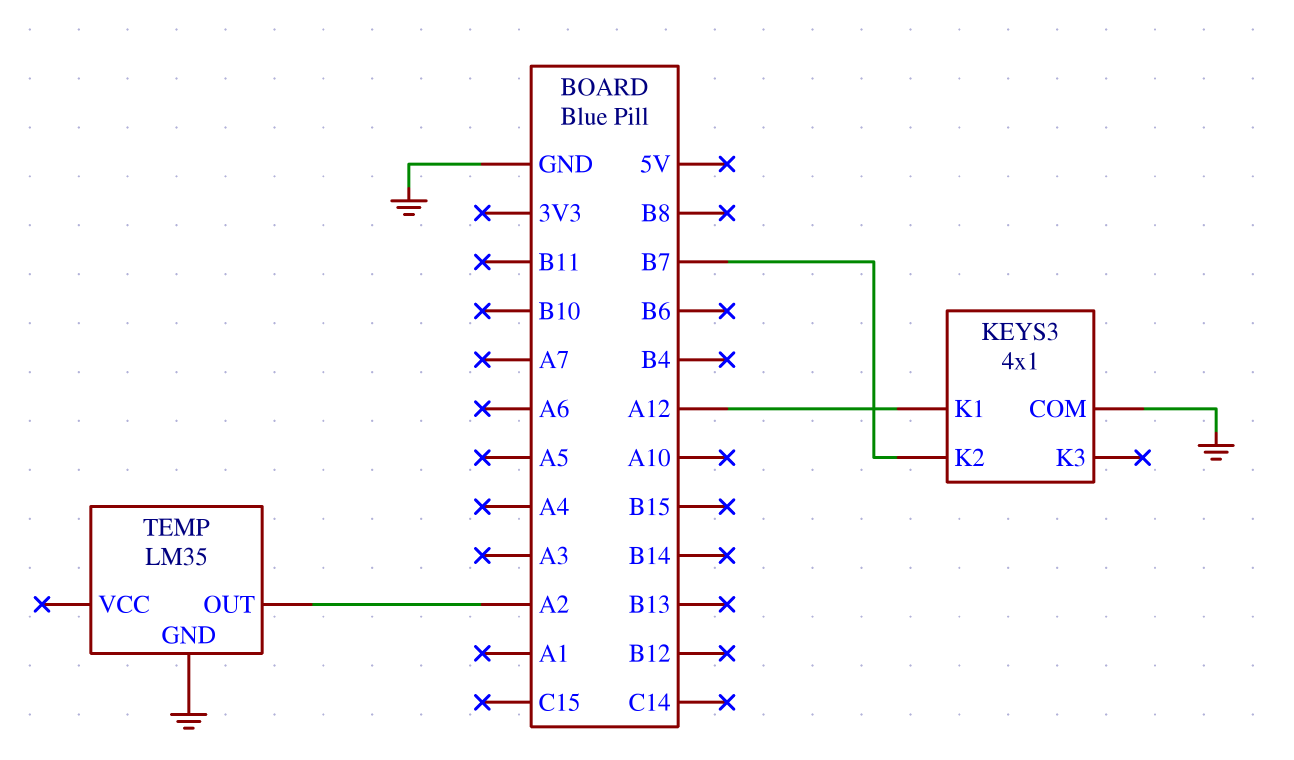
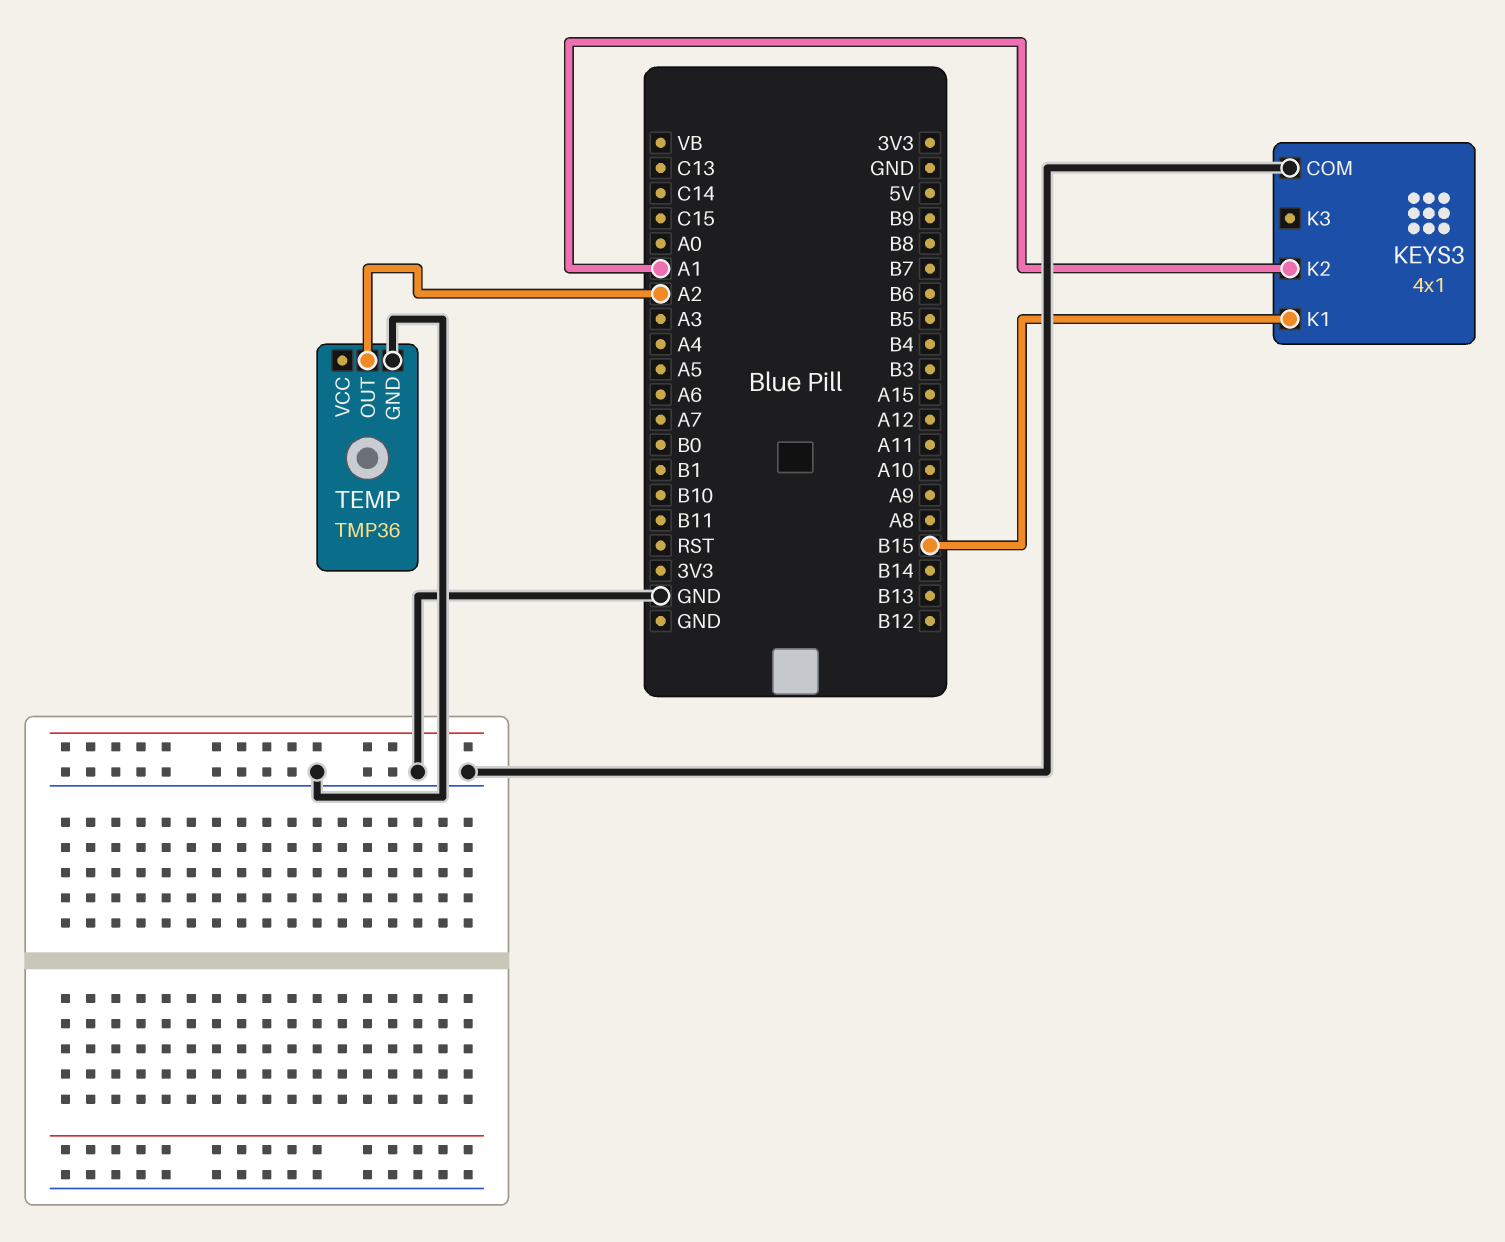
KEYS3 pin K1: A12 -> B15
KEYS3 pin K2: B7 -> A1
TEMP: LM35 -> TMP36

